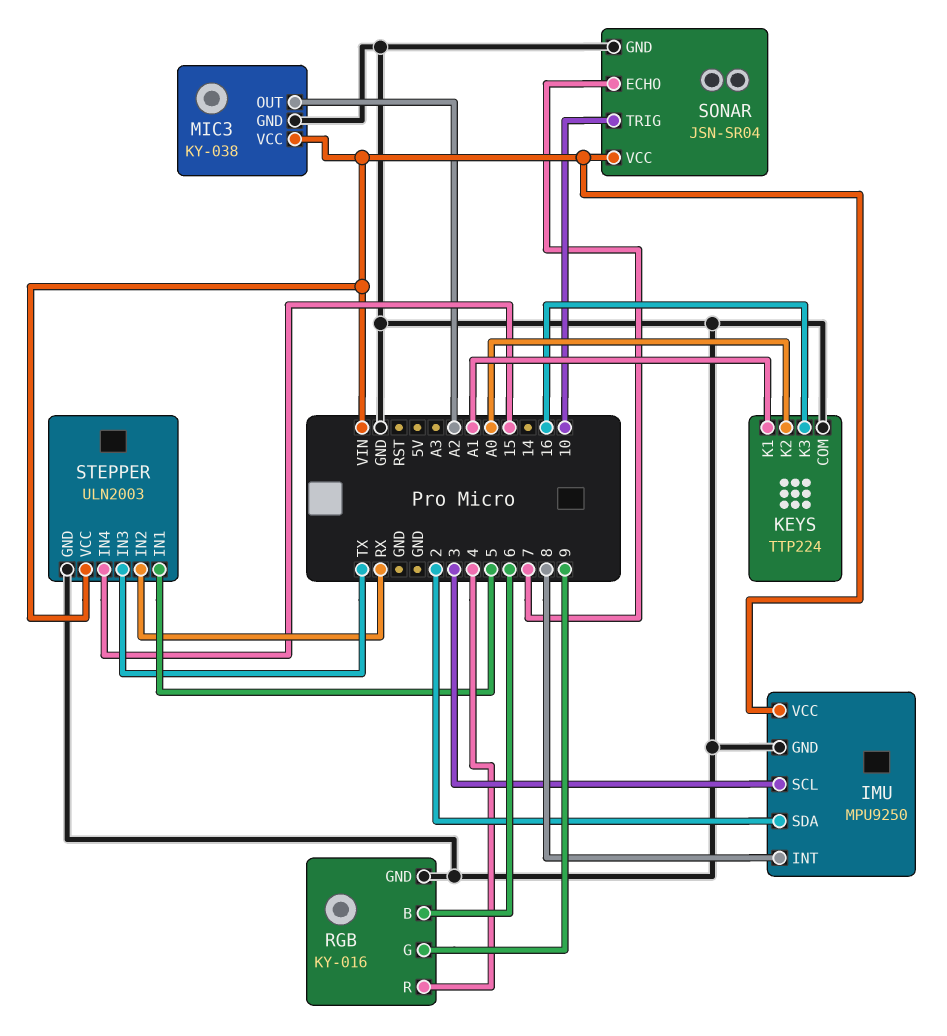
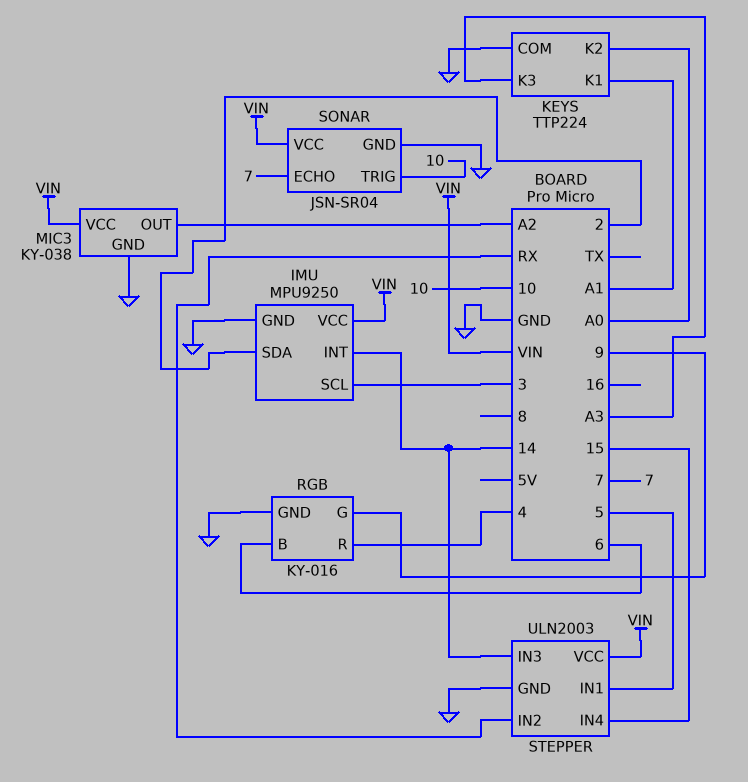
IMU pin INT: 8 -> 14
KEYS pin K3: 16 -> A3
STEPPER pin IN3: TX -> 14

